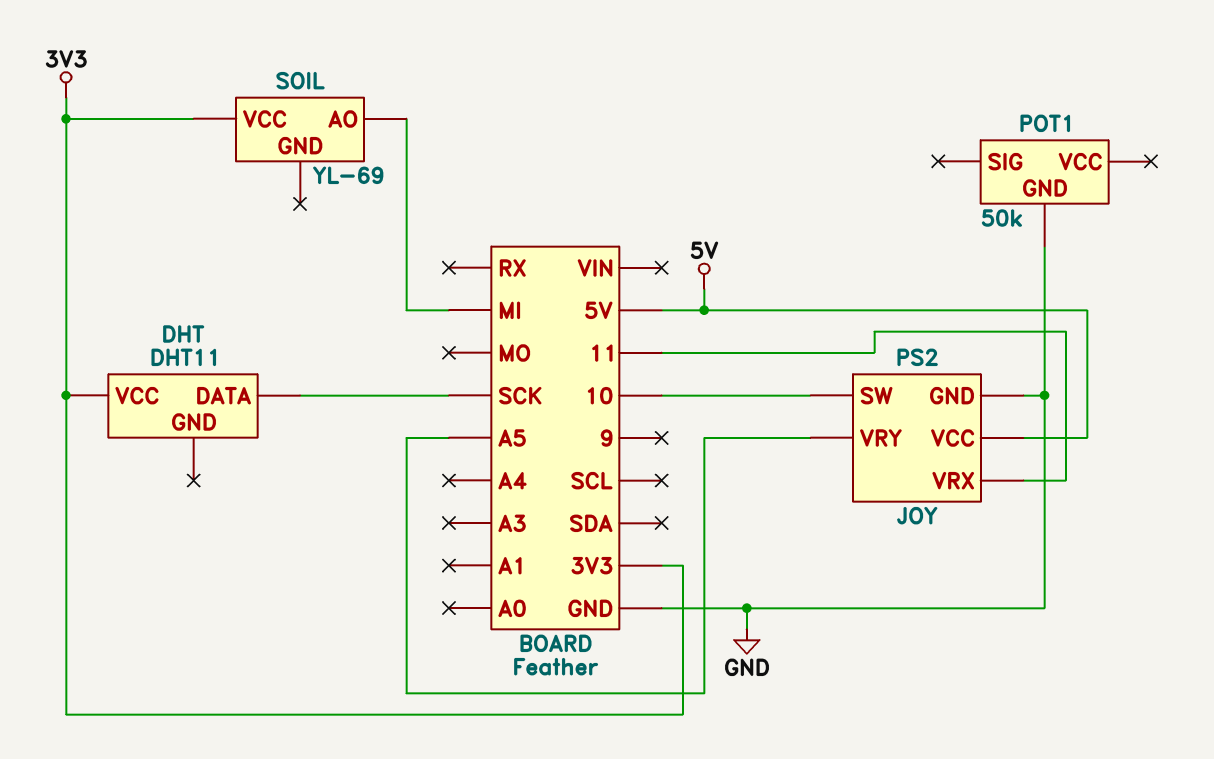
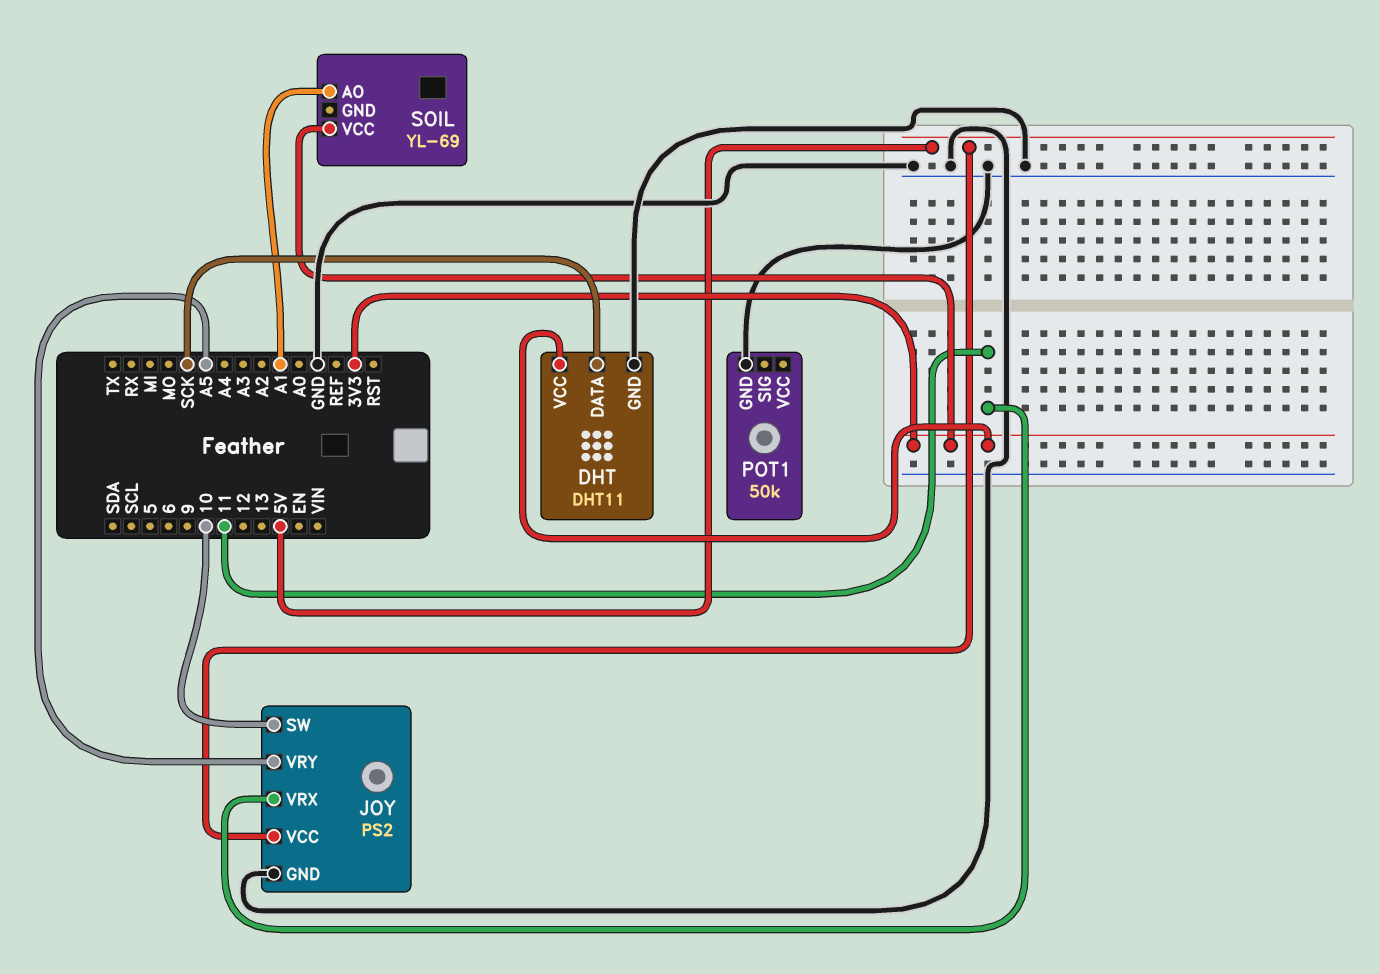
DHT pin GND: none -> GND
SOIL pin AO: MI -> A1

